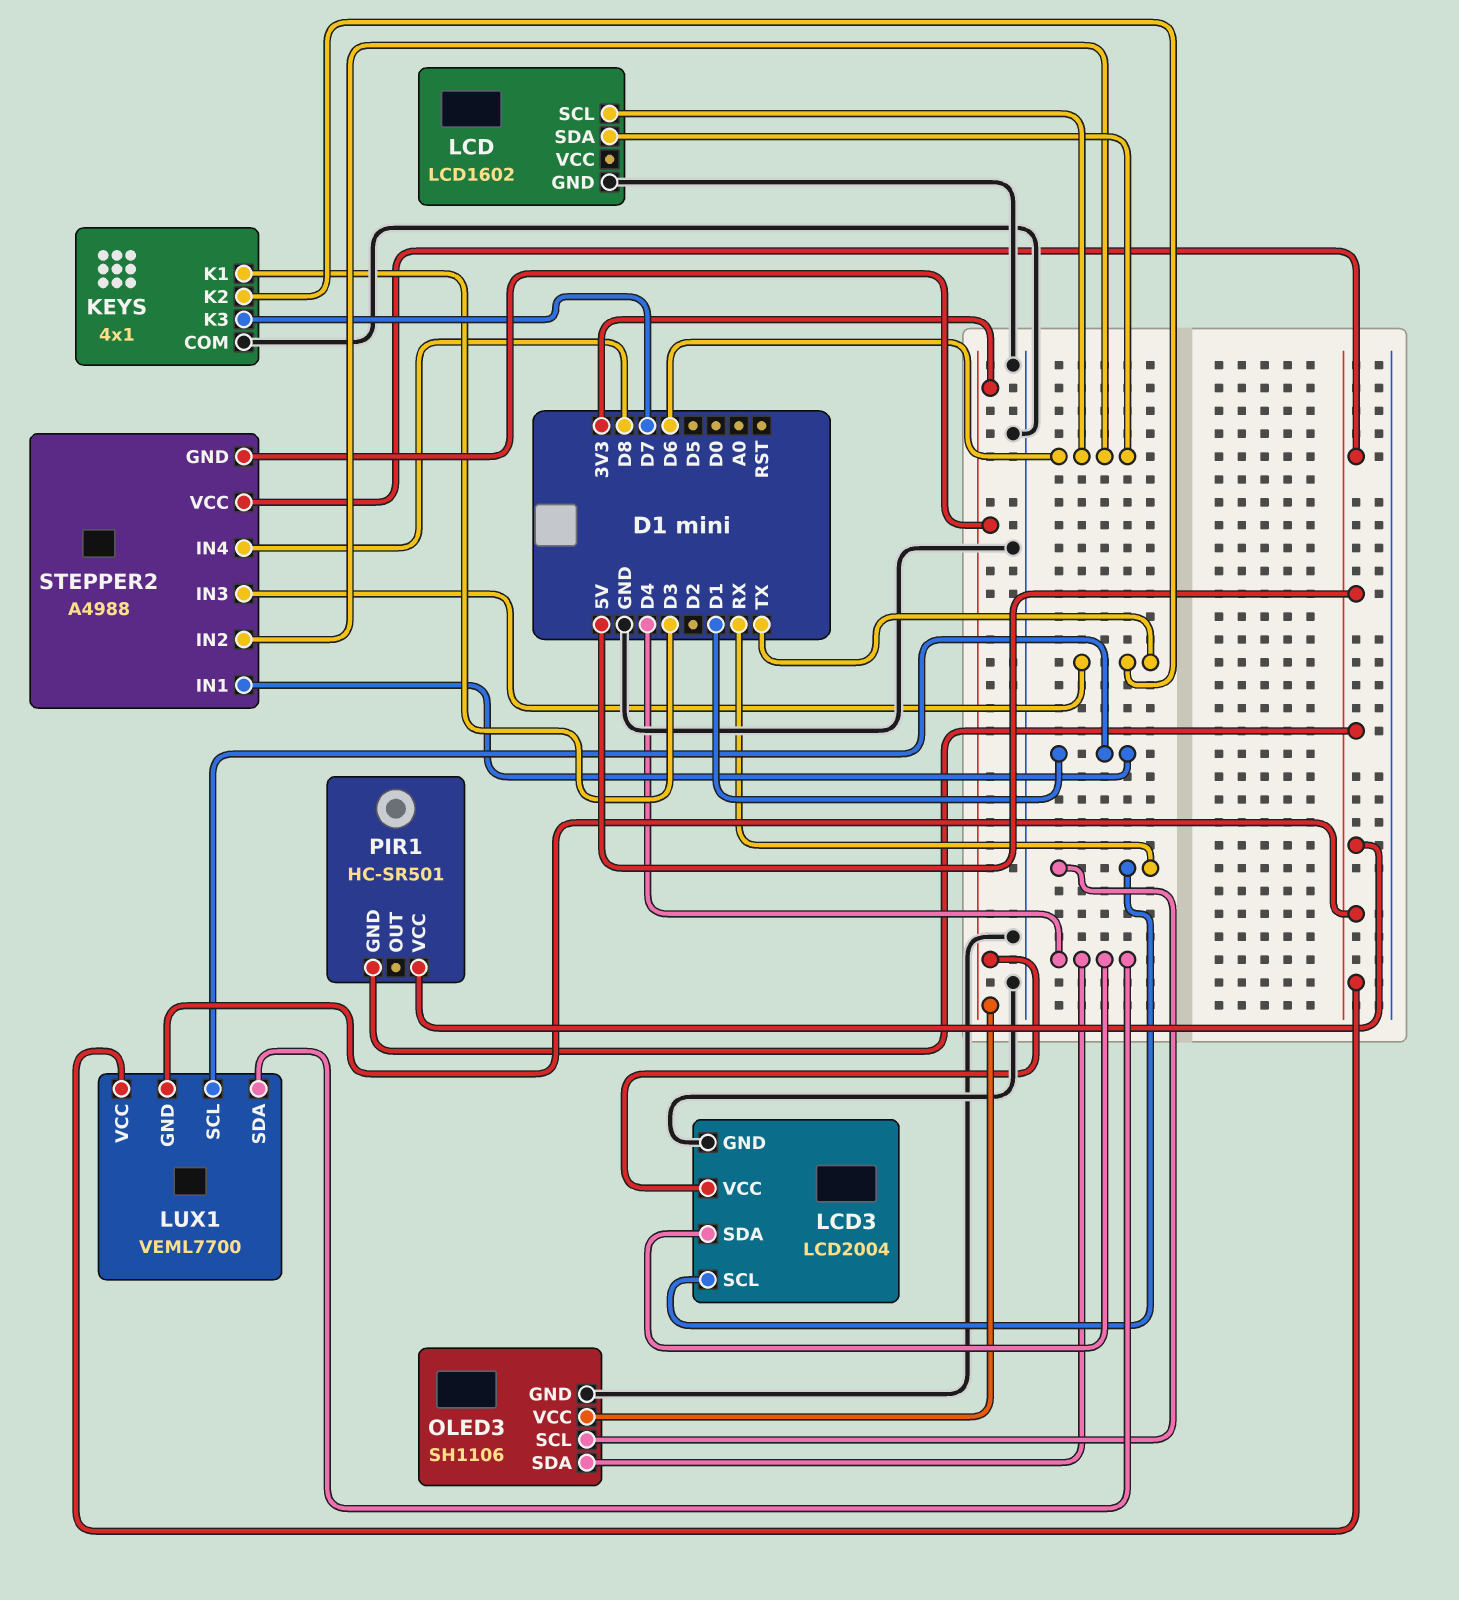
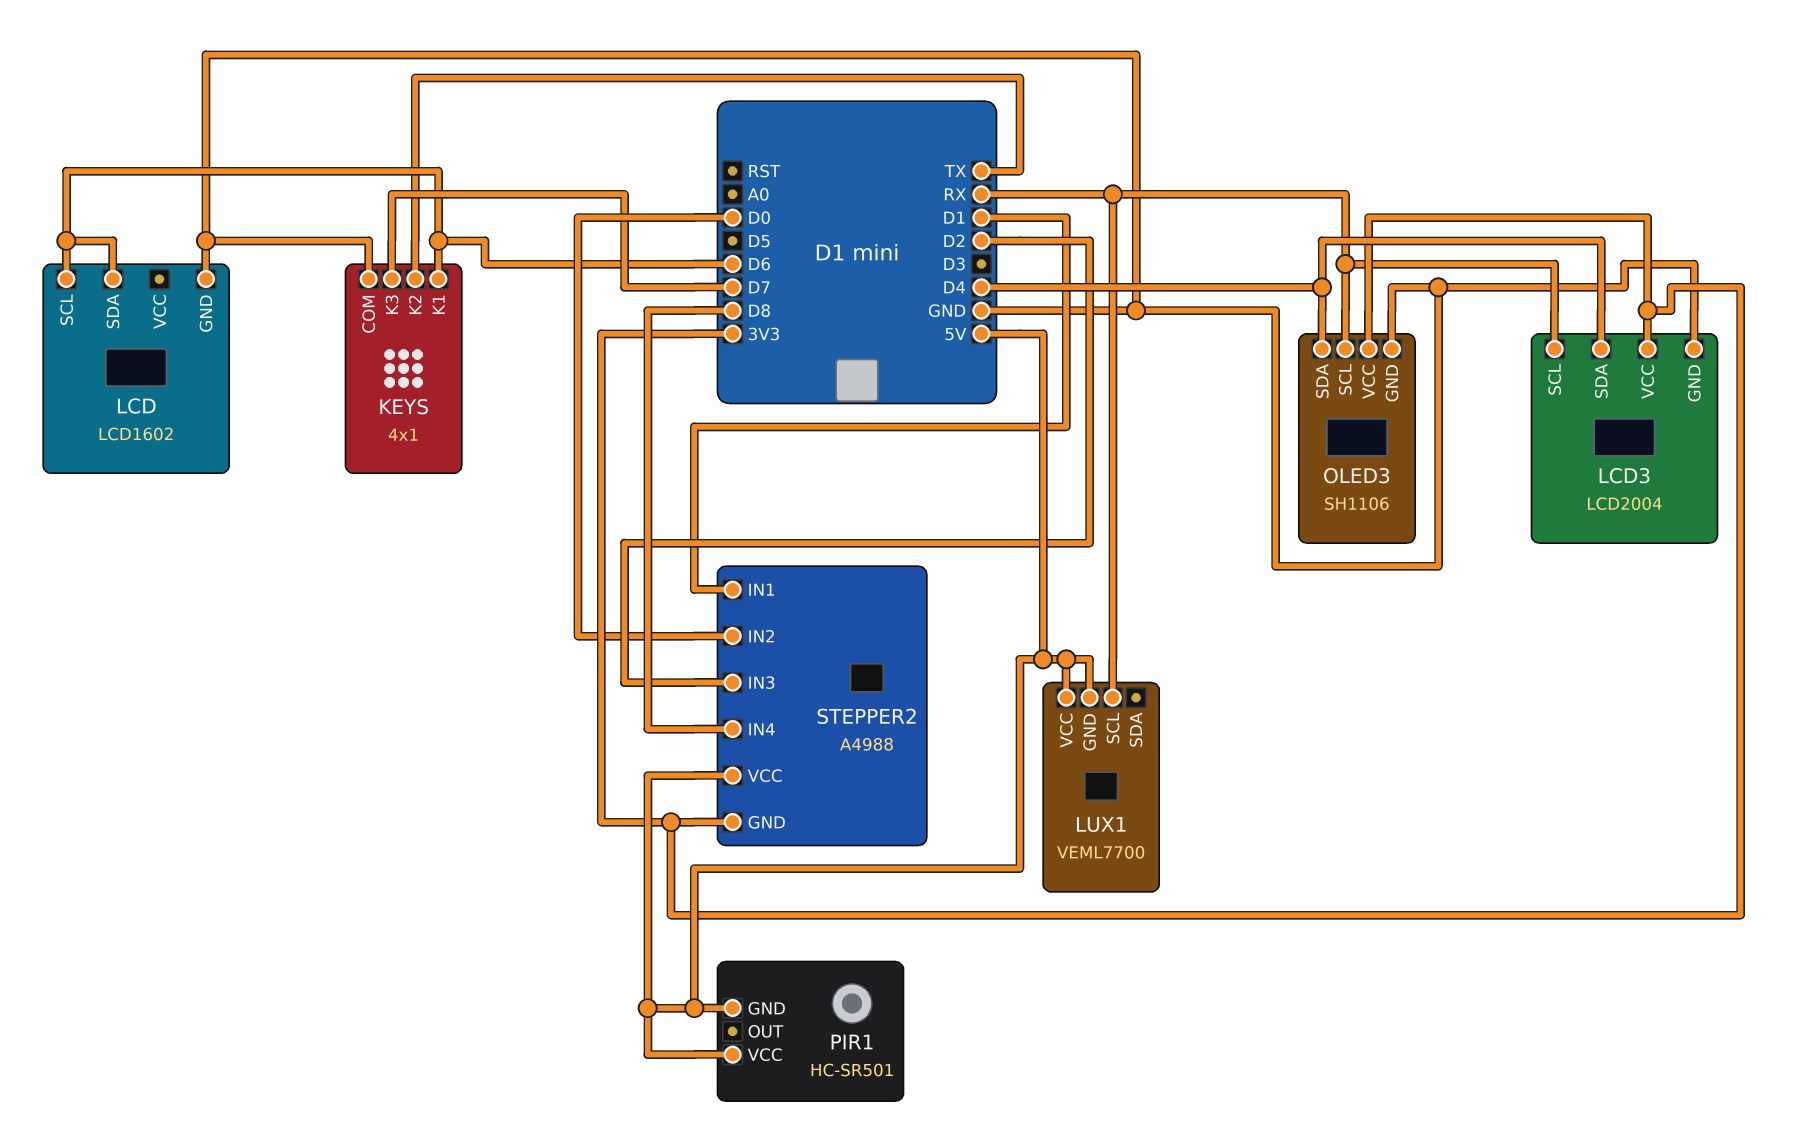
KEYS pin K1: D3 -> D6
LUX1 pin SCL: D1 -> RX
LUX1 pin SDA: D4 -> none
STEPPER2 pin IN2: D6 -> D0
STEPPER2 pin IN3: TX -> D2

